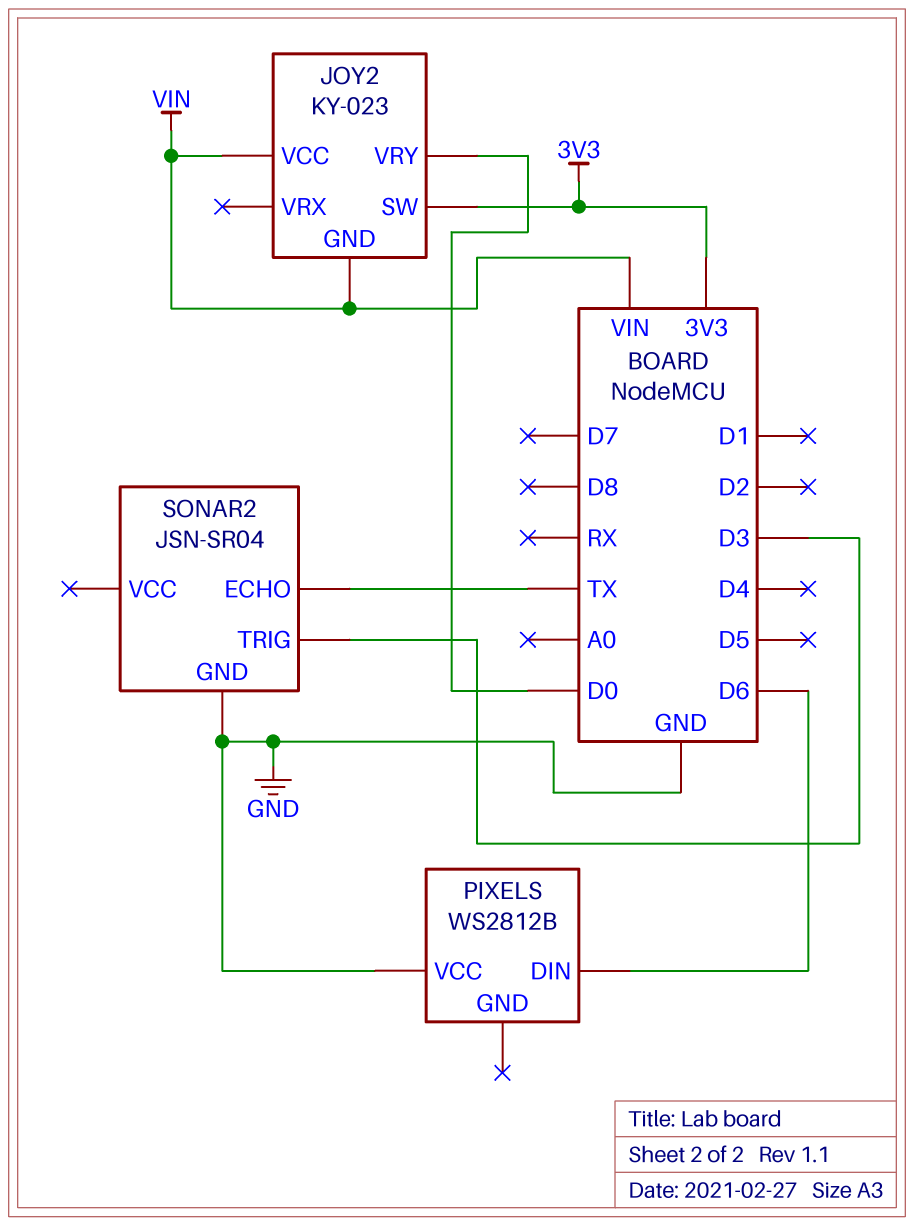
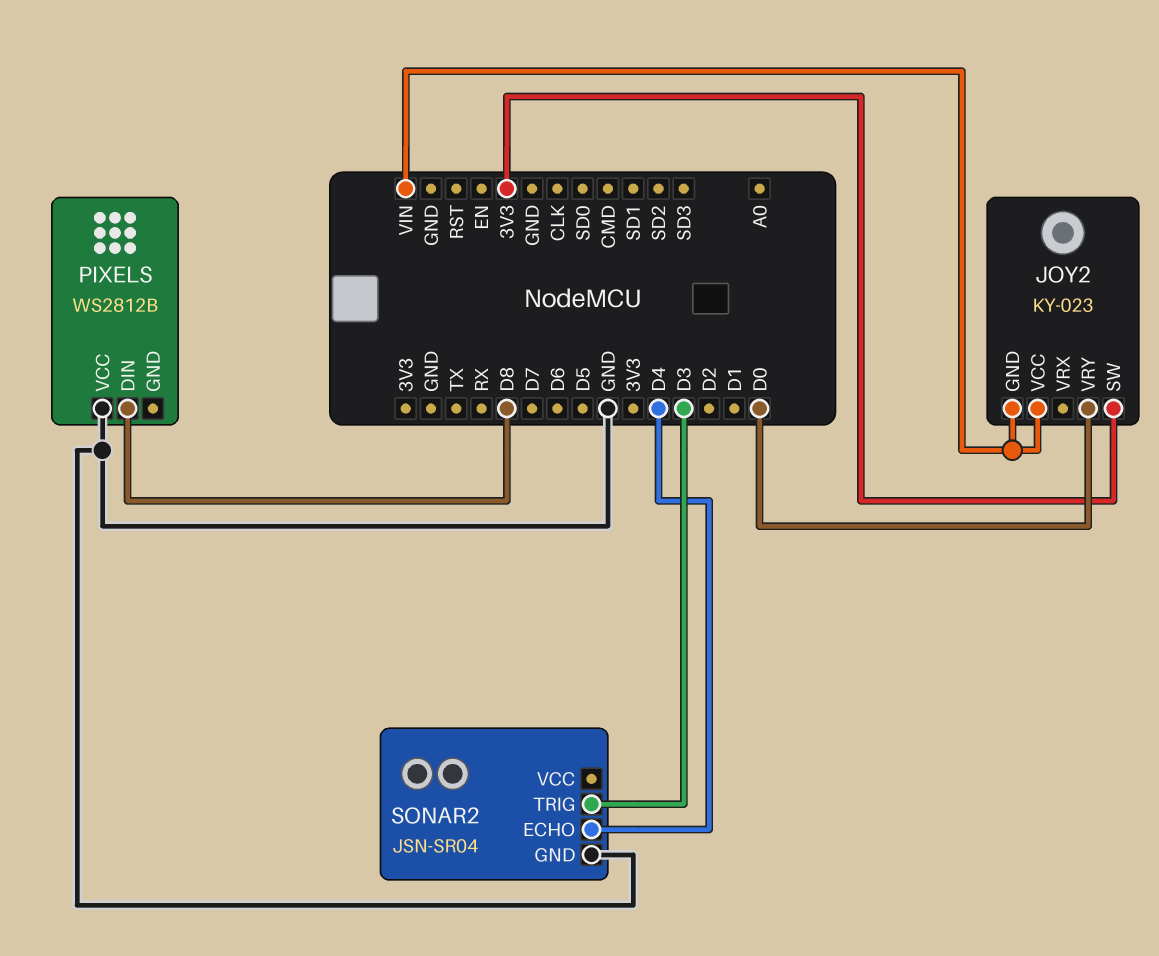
PIXELS pin DIN: D6 -> D8
SONAR2 pin ECHO: TX -> D4

